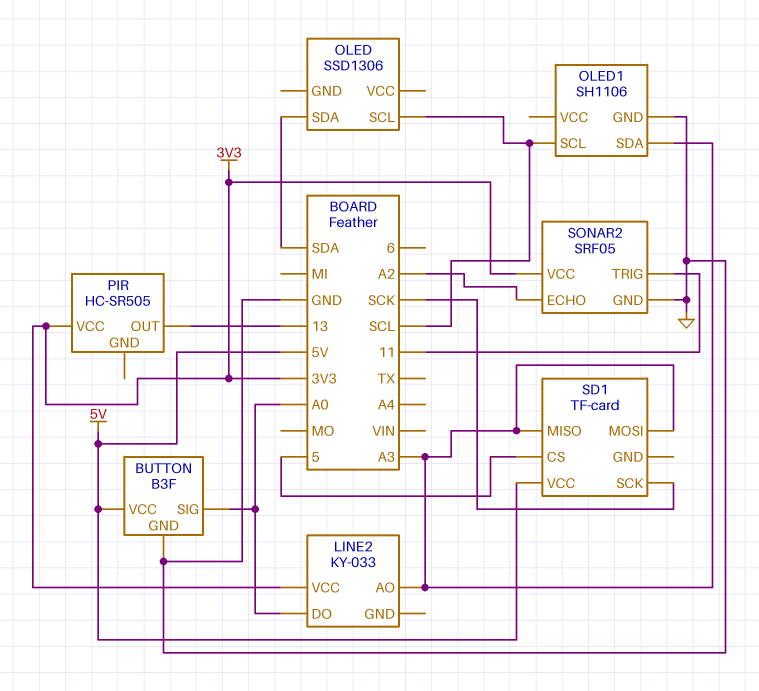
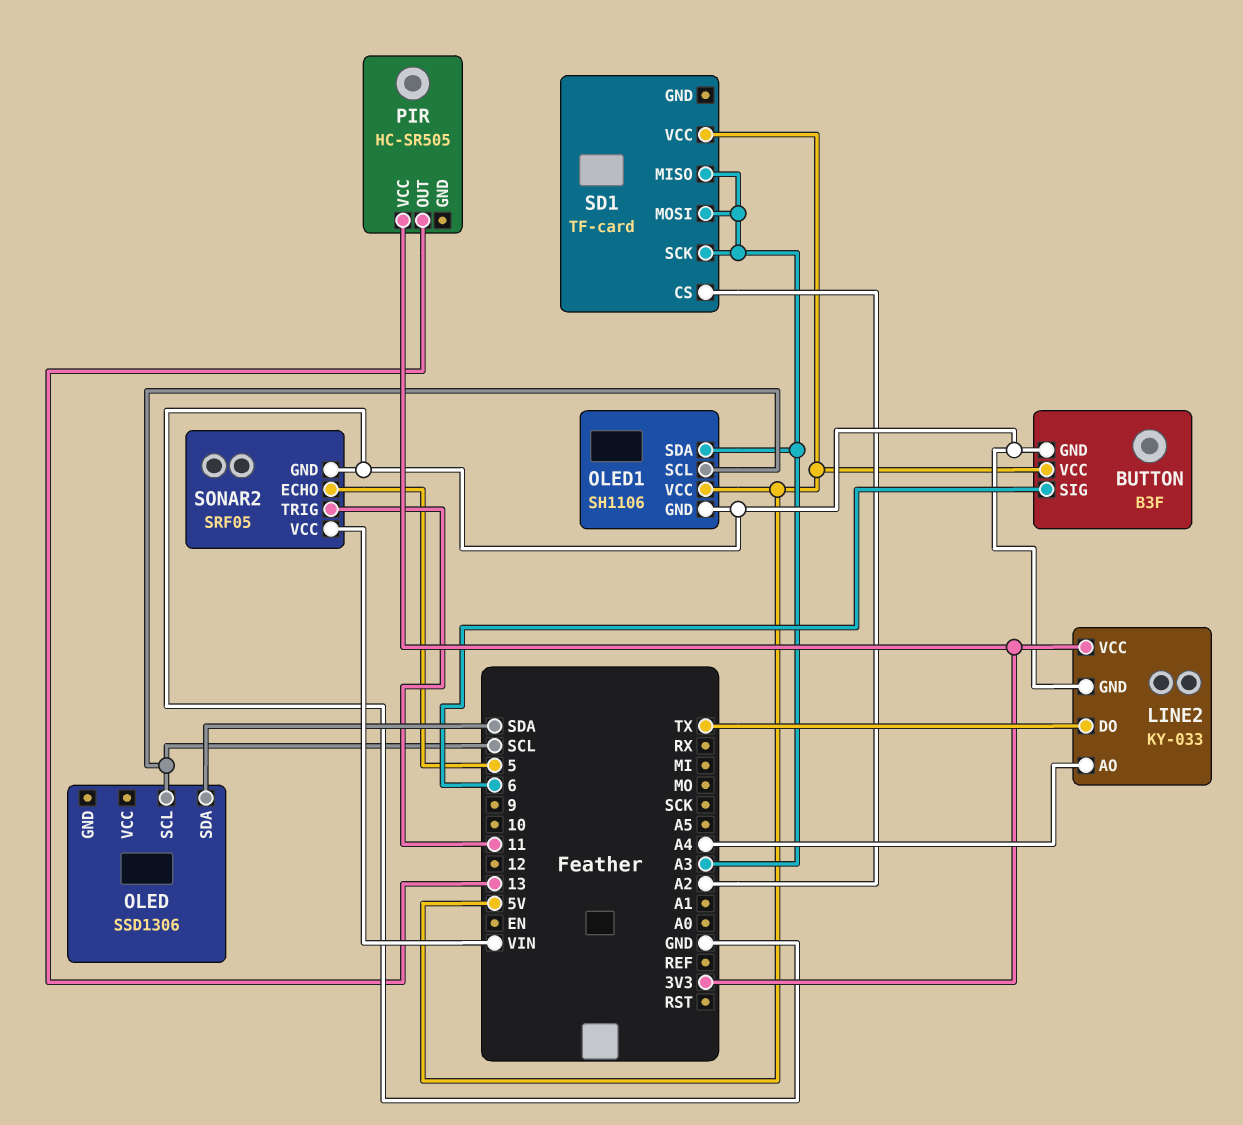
BUTTON pin SIG: A0 -> 6
LINE2 pin AO: A3 -> A4
LINE2 pin DO: A0 -> TX
LINE2 pin GND: none -> GND
OLED1 pin VCC: none -> 5V
SD1 pin CS: 5 -> A2
SD1 pin SCK: SCK -> A3
SONAR2 pin ECHO: A2 -> 5
SONAR2 pin VCC: 3V3 -> VIN

